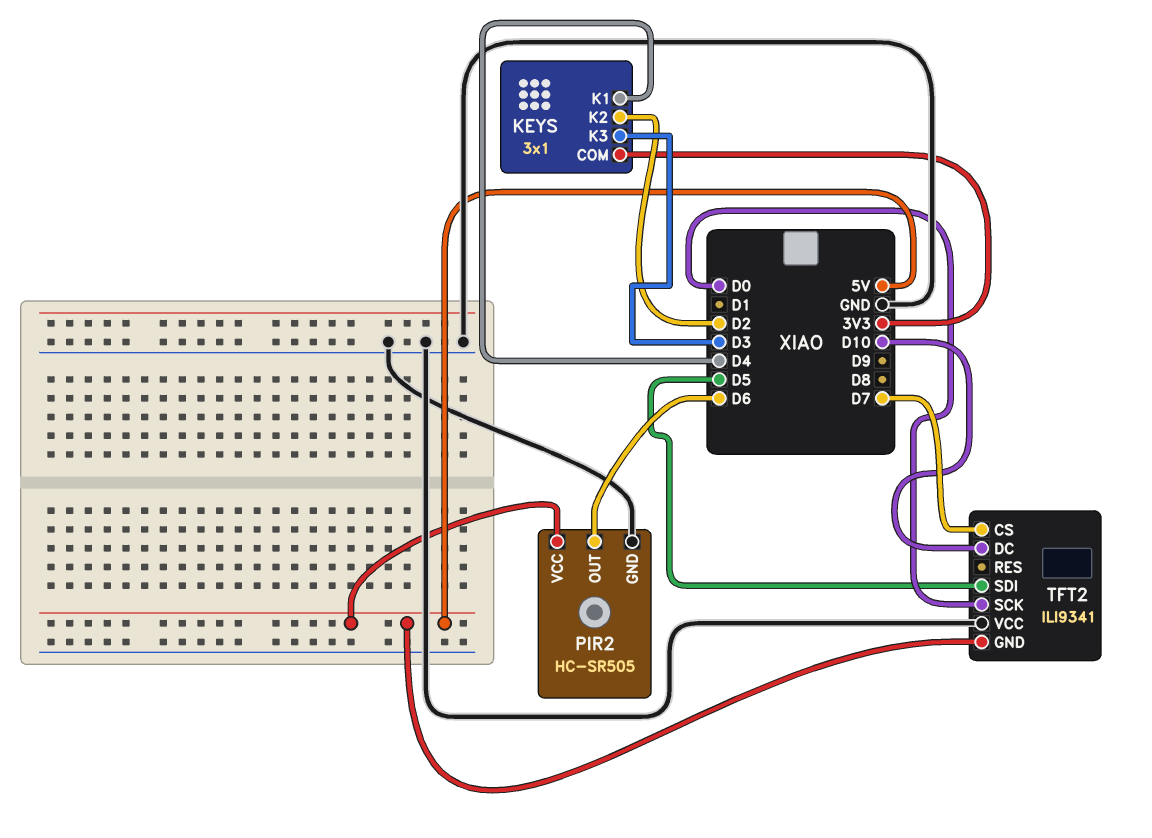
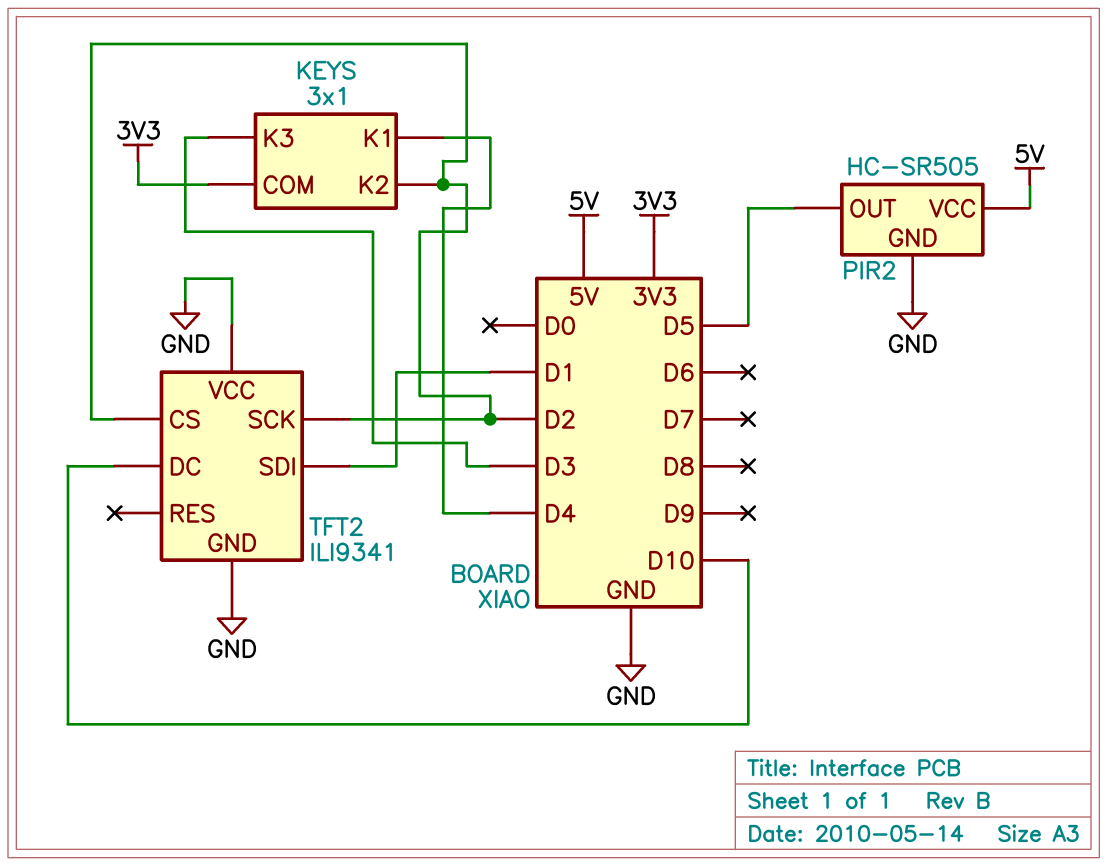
PIR2 pin OUT: D6 -> D5
TFT2 pin CS: D7 -> D2
TFT2 pin GND: 5V -> GND
TFT2 pin SCK: D0 -> D2
TFT2 pin SDI: D5 -> D1

